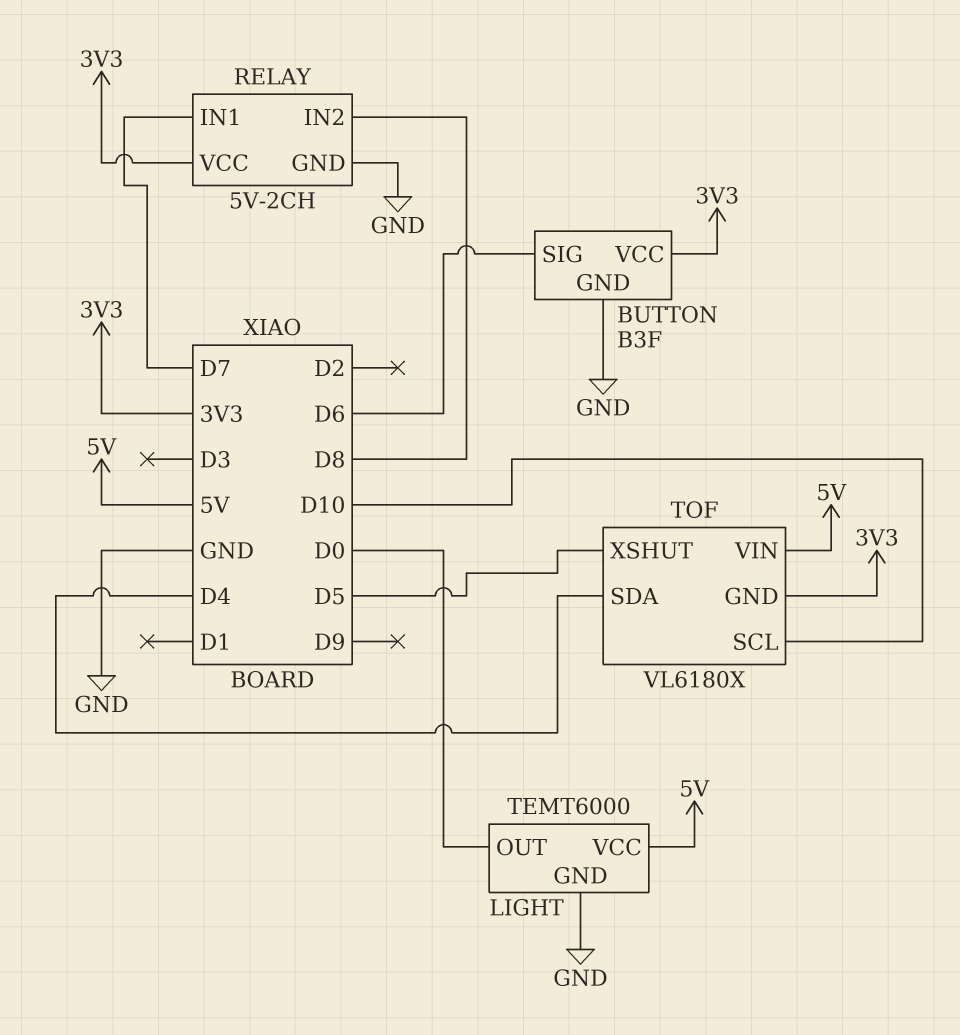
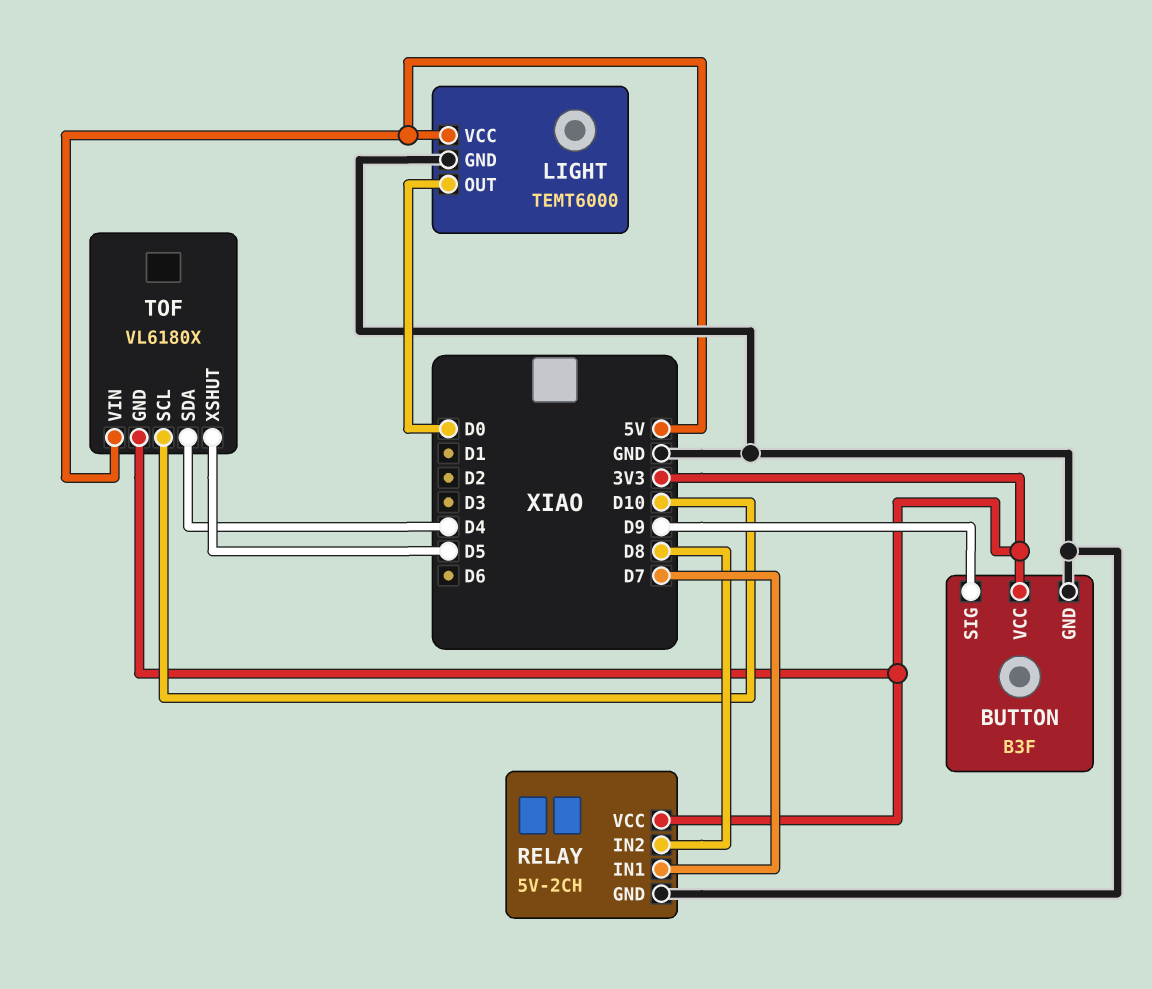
BUTTON pin SIG: D6 -> D9

